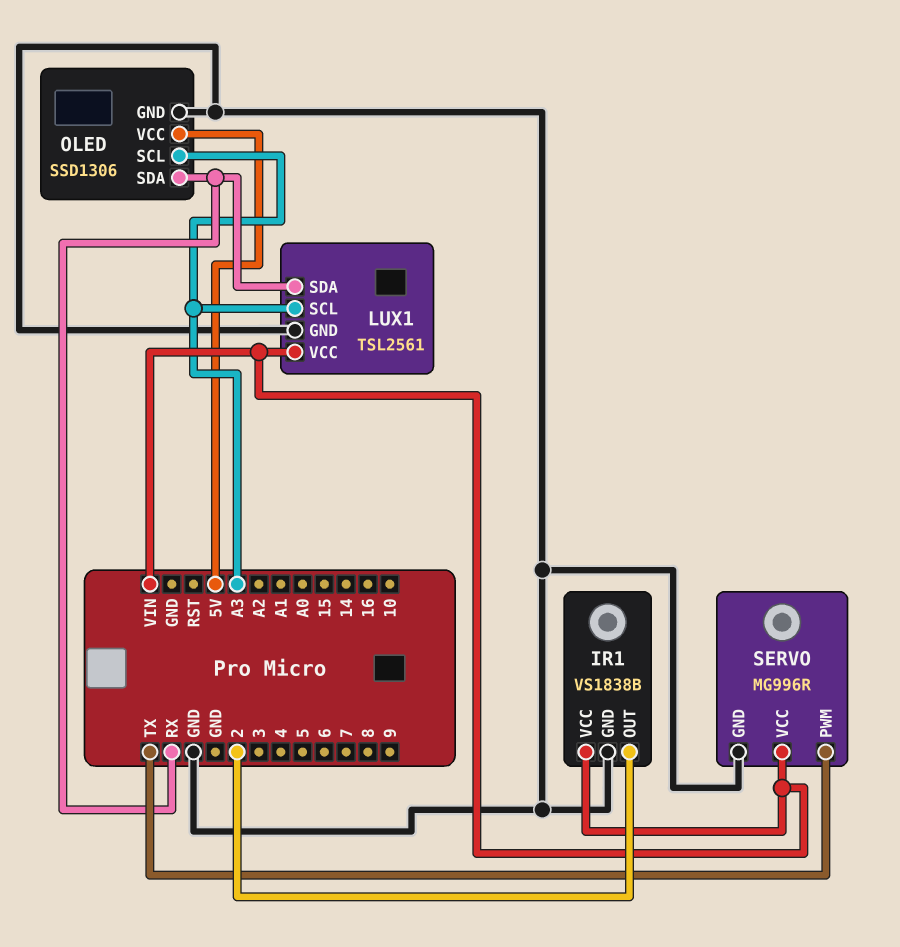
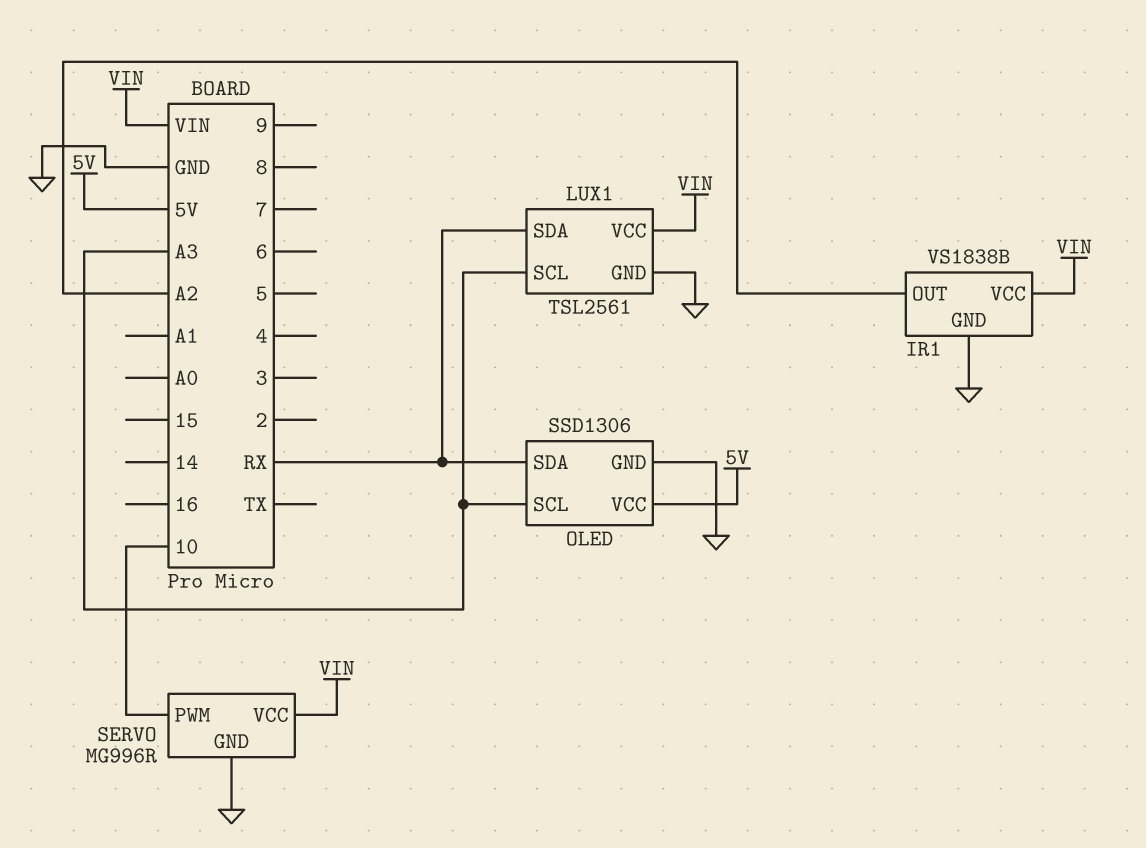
IR1 pin OUT: 2 -> A2
SERVO pin PWM: TX -> 10

